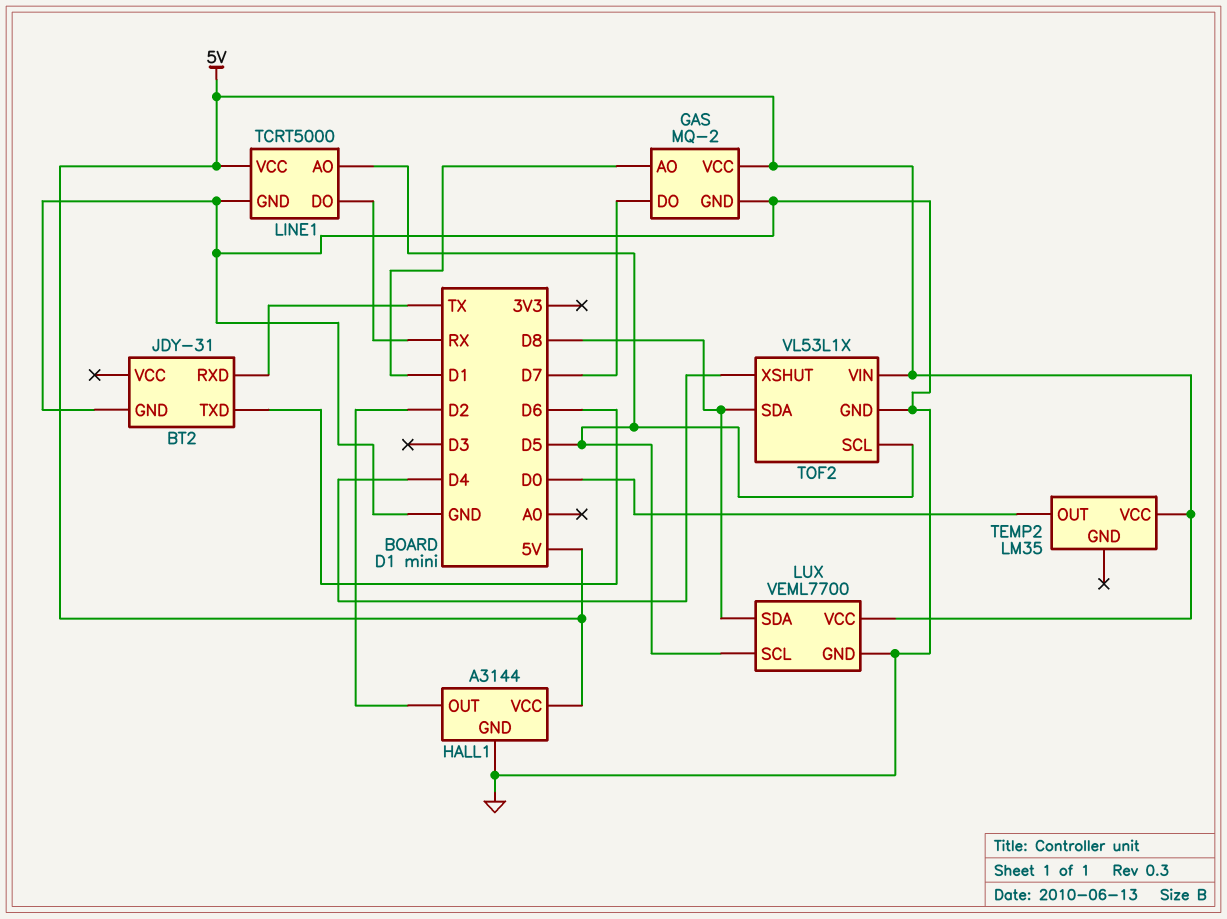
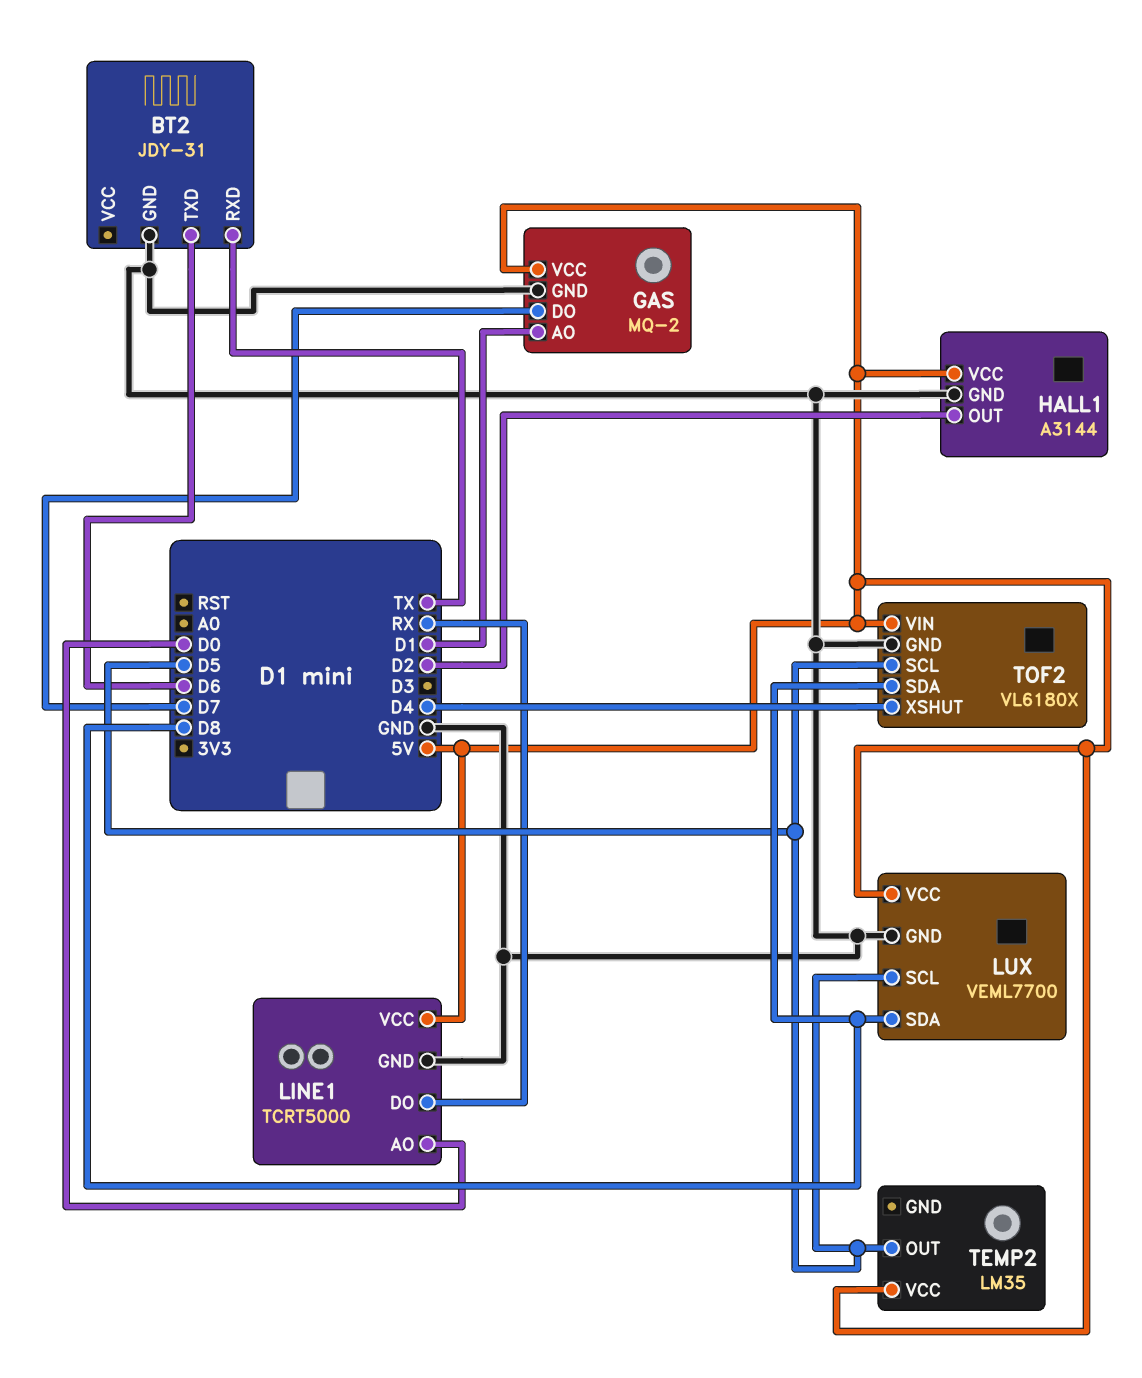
LINE1 pin AO: D5 -> D0
TEMP2 pin OUT: D0 -> D5
TOF2: VL53L1X -> VL6180X

